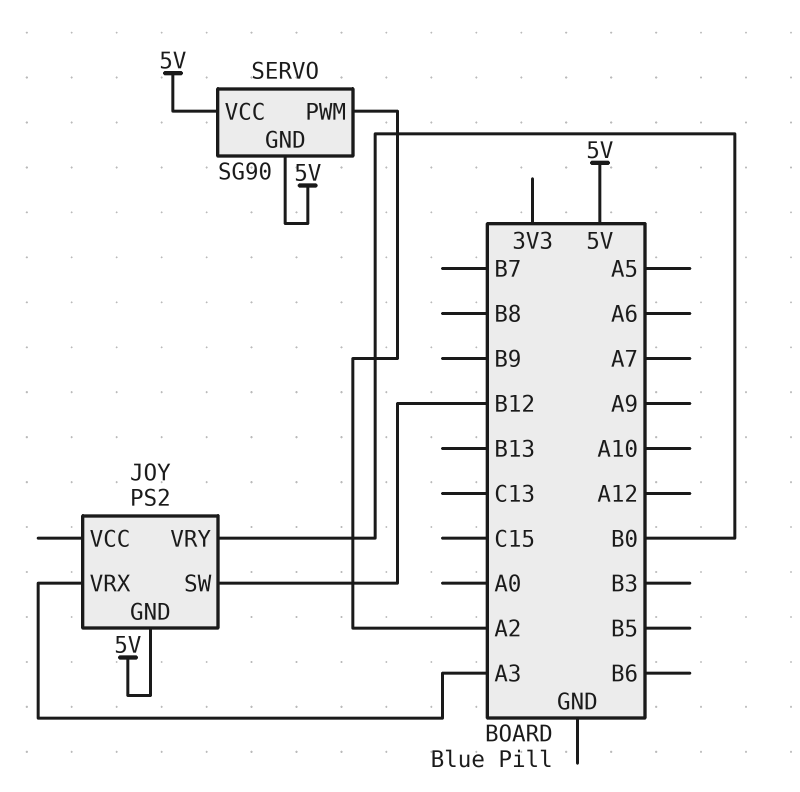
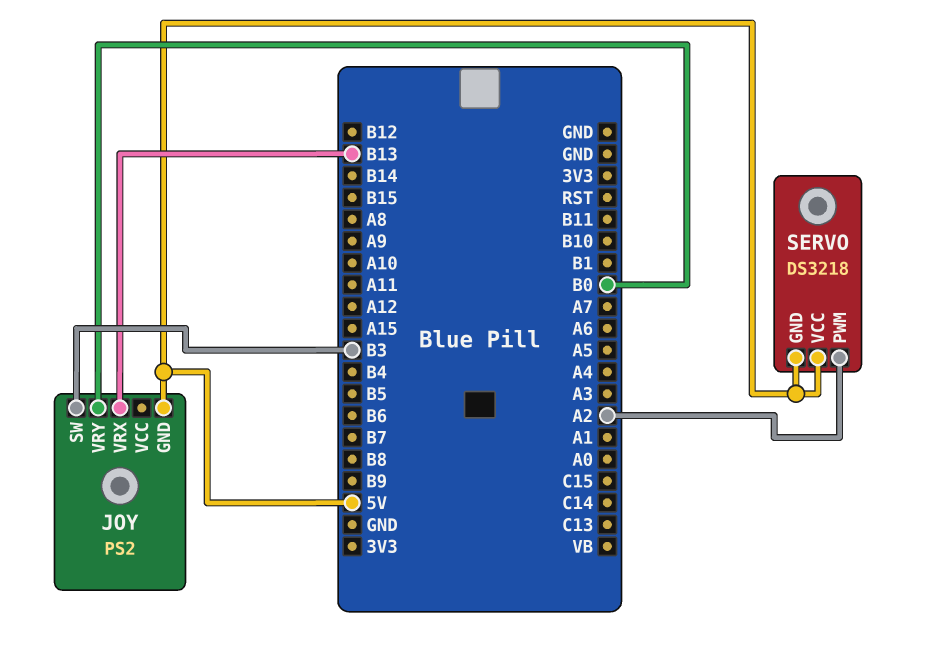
JOY pin SW: B12 -> B3
JOY pin VRX: A3 -> B13
SERVO: SG90 -> DS3218

